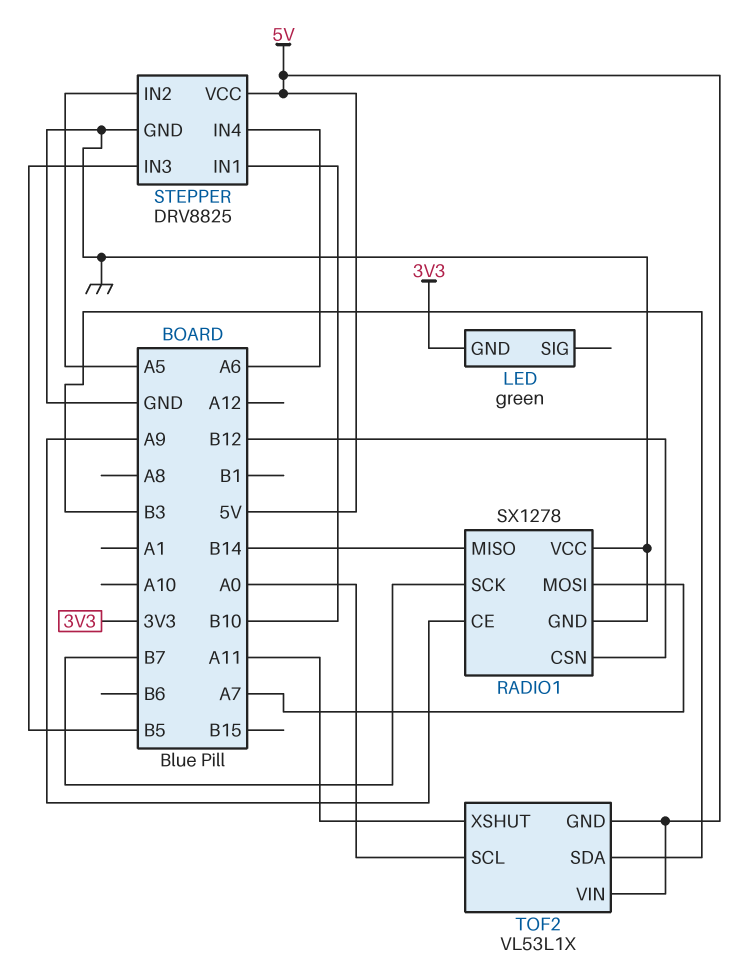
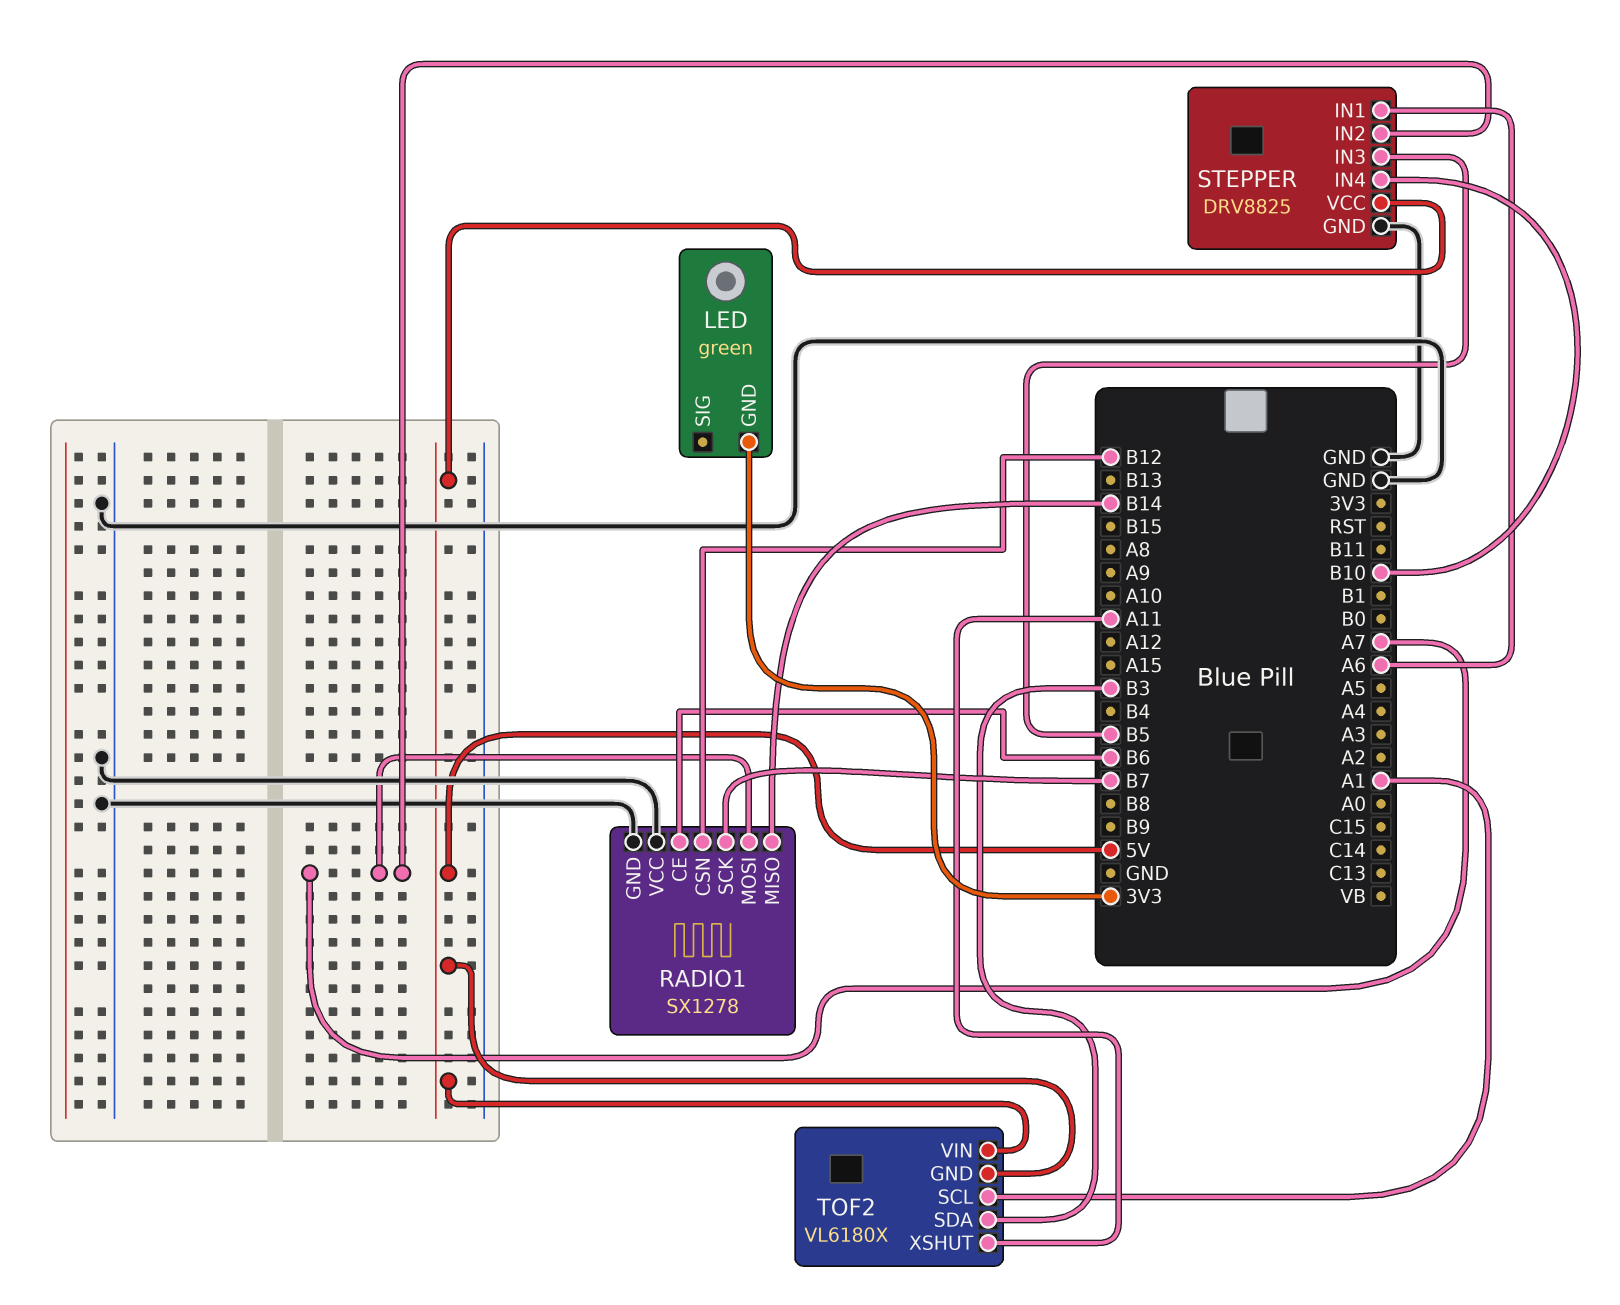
RADIO1 pin CE: A9 -> B6
STEPPER pin IN1: B10 -> A6
STEPPER pin IN2: A5 -> A7
STEPPER pin IN4: A6 -> B10
TOF2: VL53L1X -> VL6180X
TOF2 pin SCL: A0 -> A1

